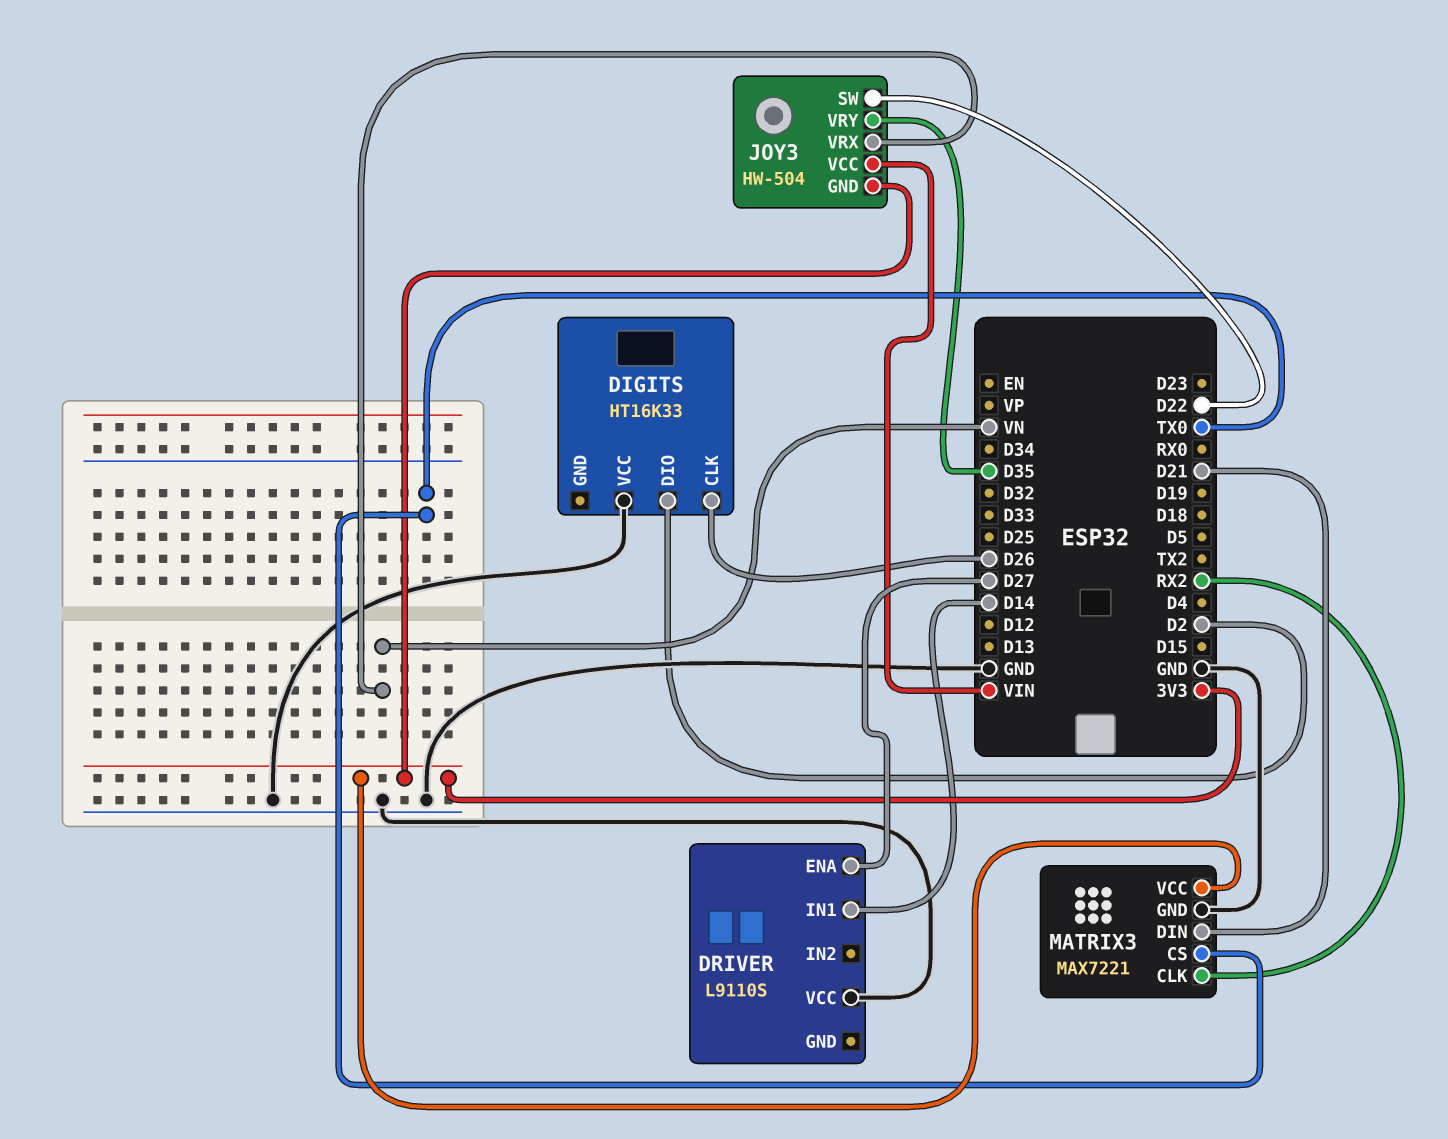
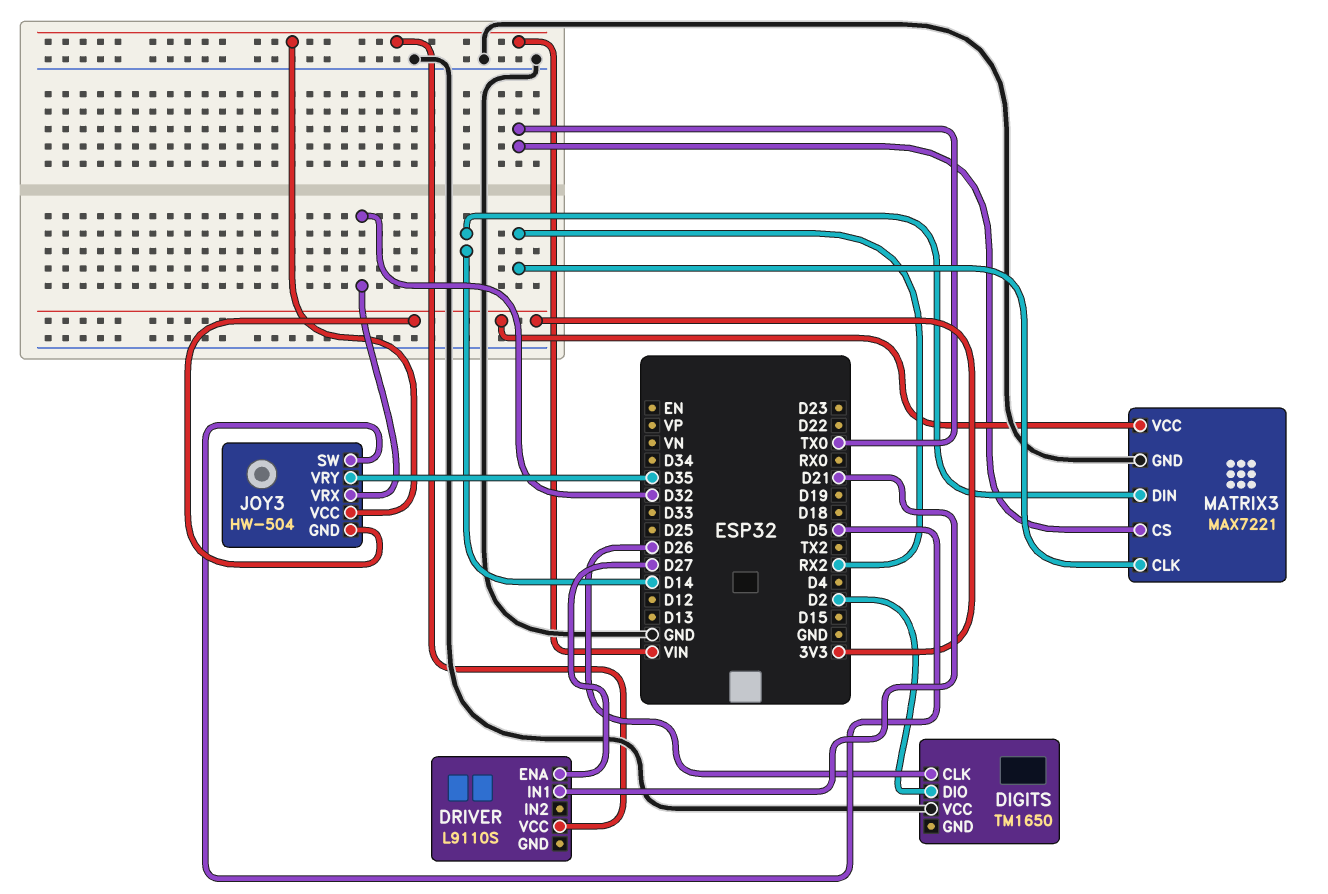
DIGITS: HT16K33 -> TM1650
DRIVER pin IN1: D14 -> D21
DRIVER pin VCC: GND -> VIN
JOY3 pin SW: D22 -> D5
JOY3 pin VRX: VN -> D32
MATRIX3 pin DIN: D21 -> D14

